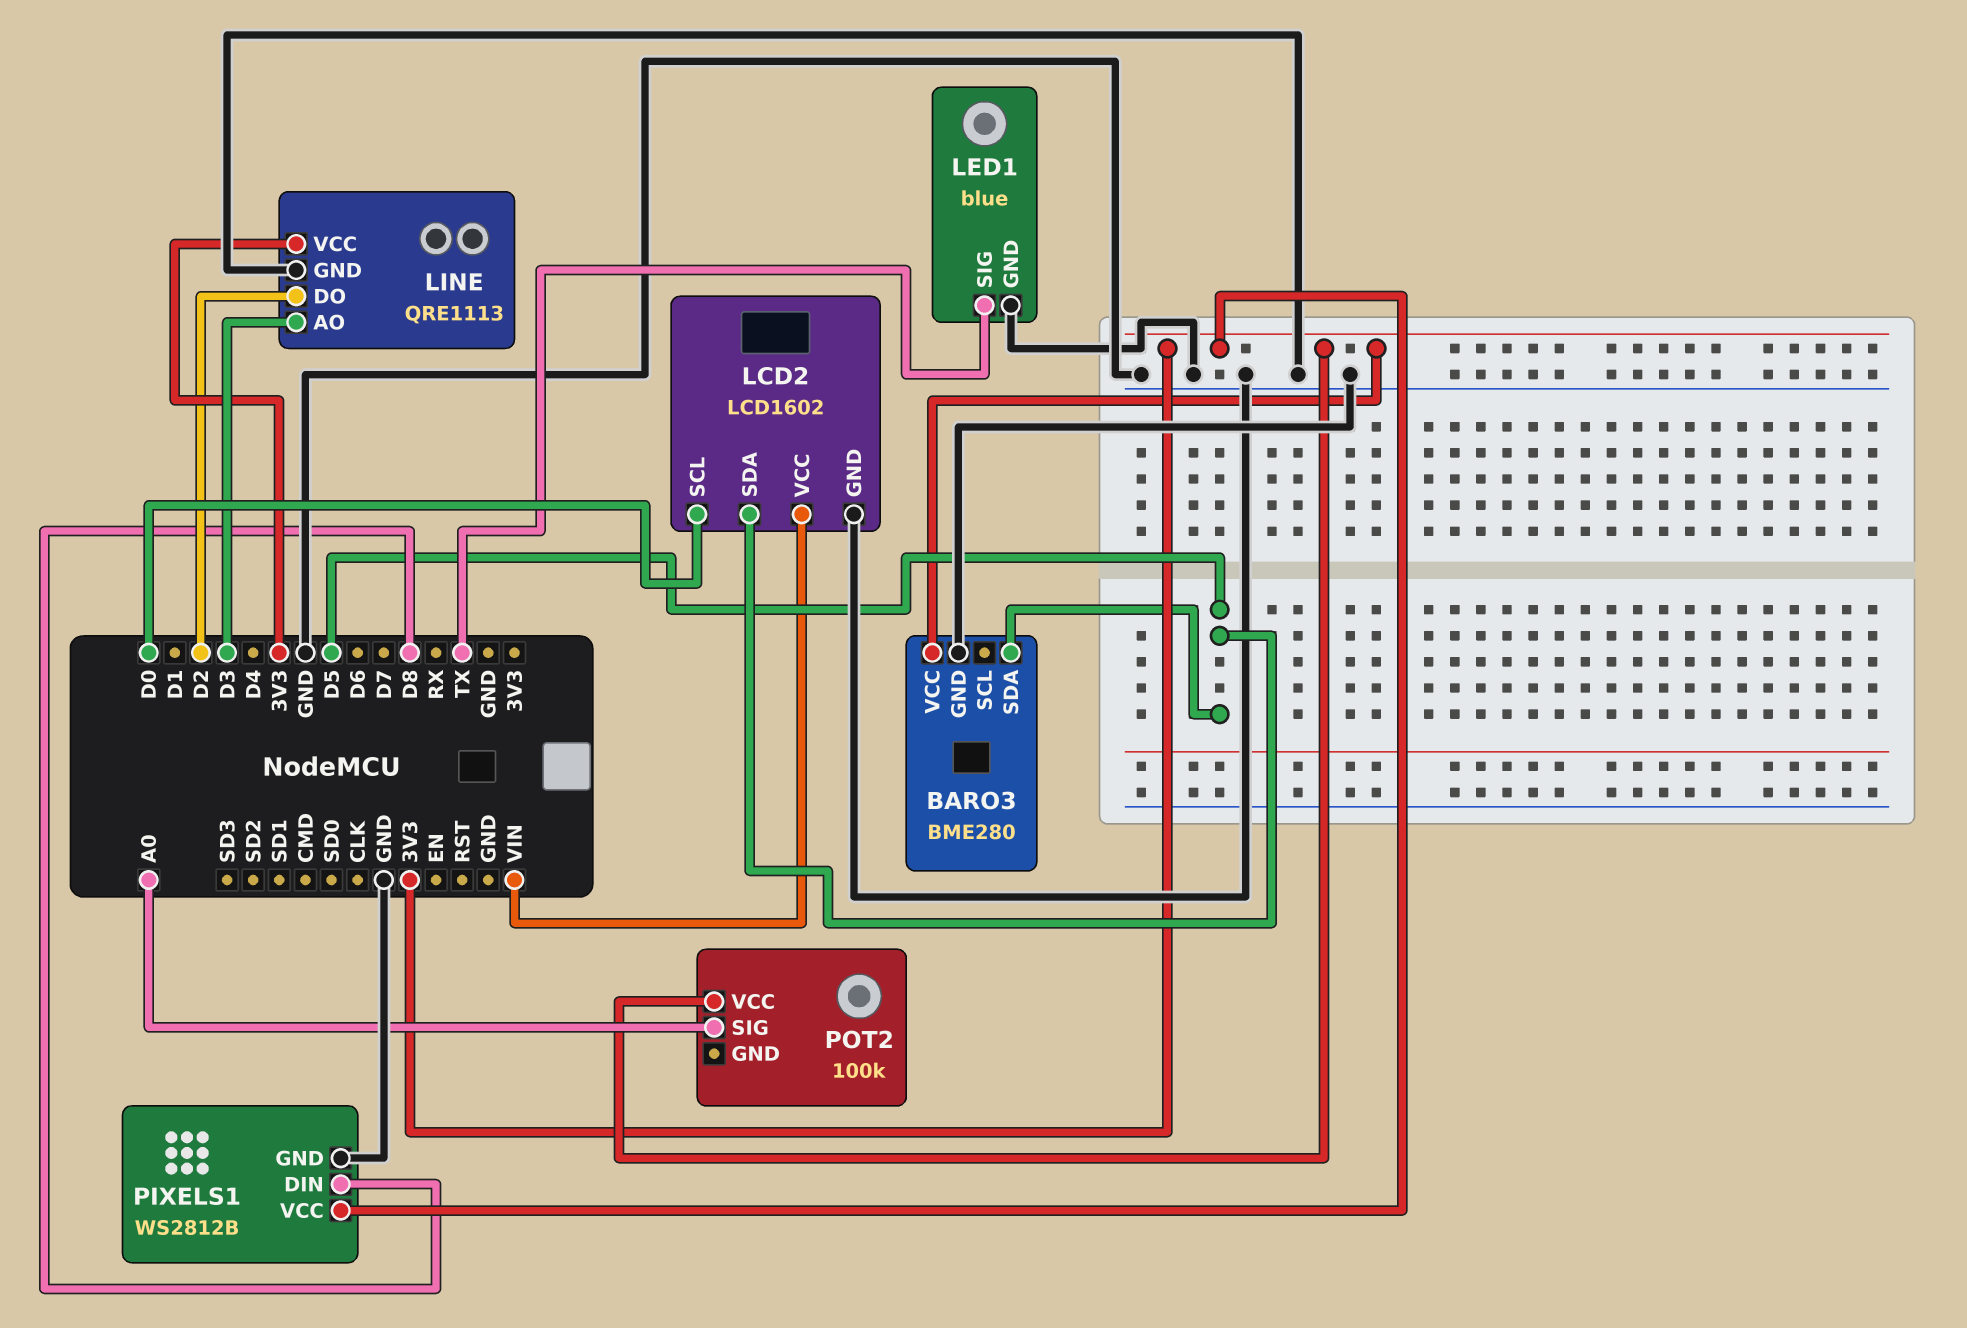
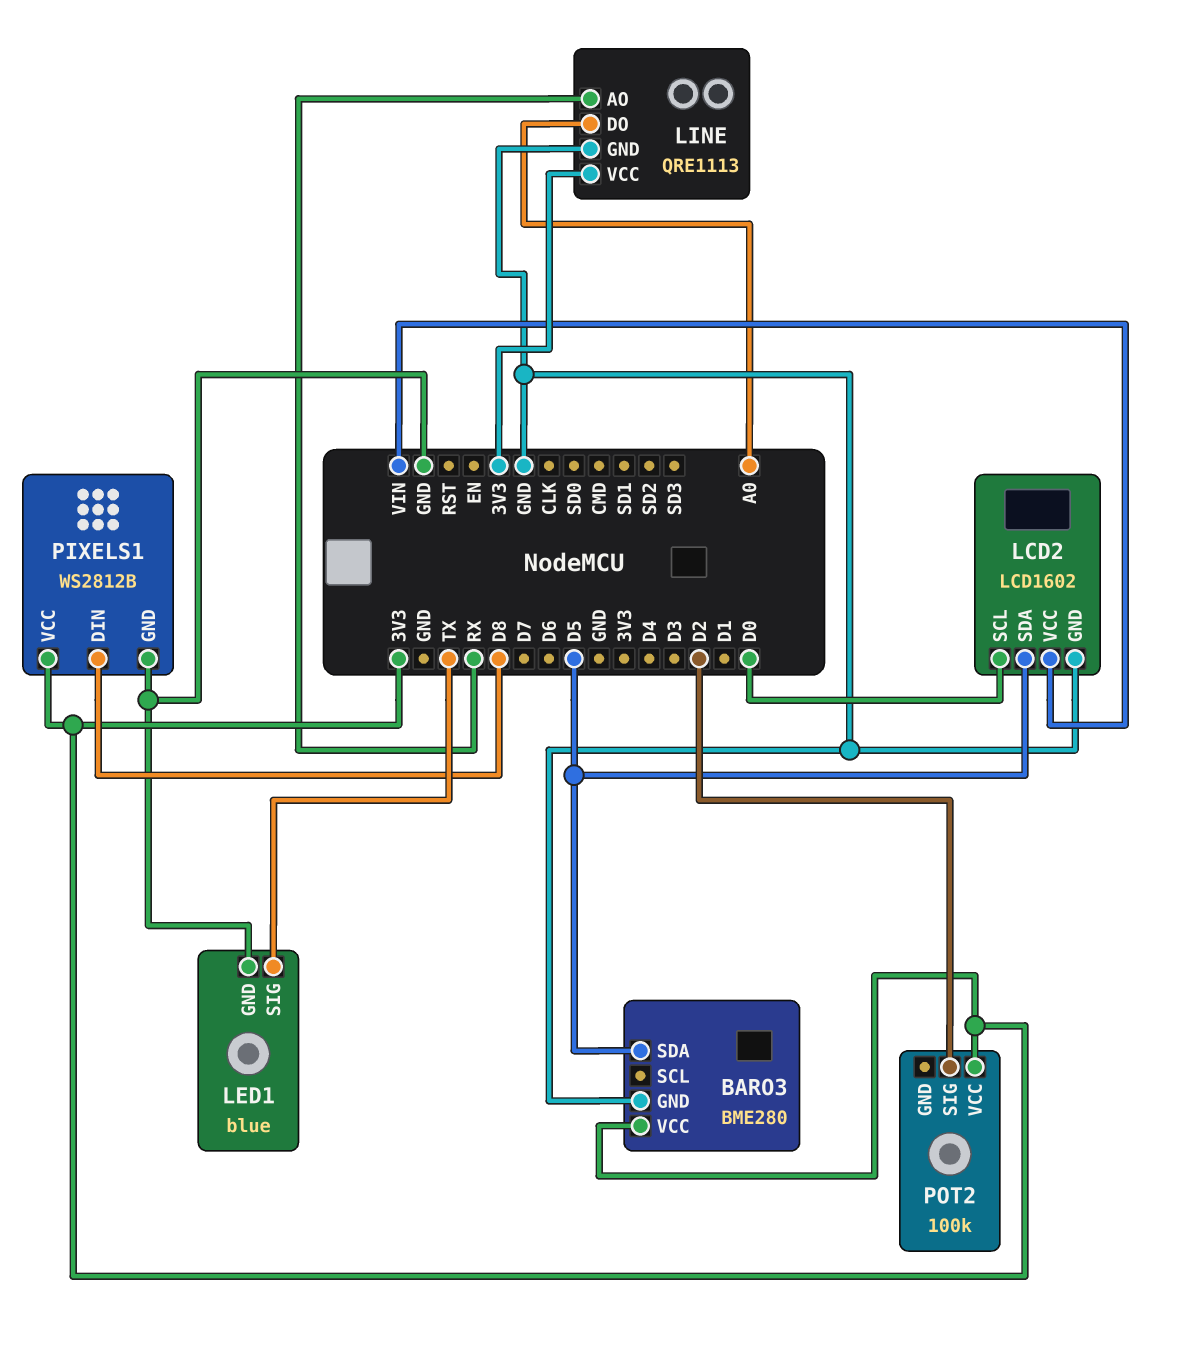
LINE pin AO: D3 -> RX
LINE pin DO: D2 -> A0
POT2 pin SIG: A0 -> D2

